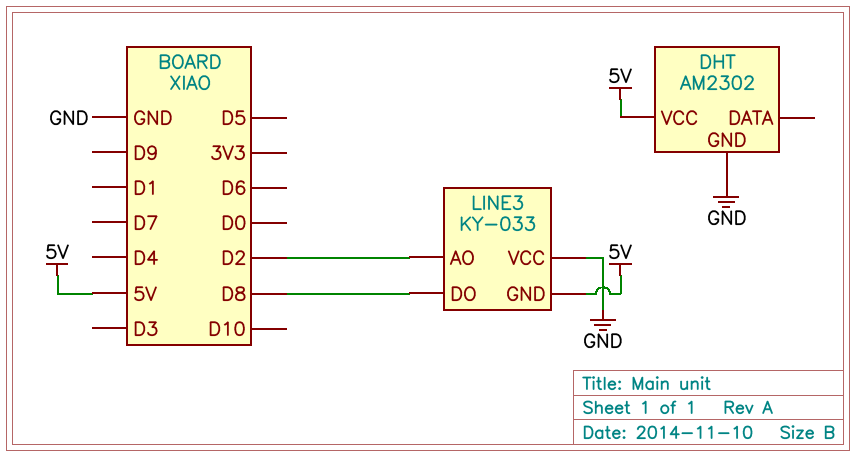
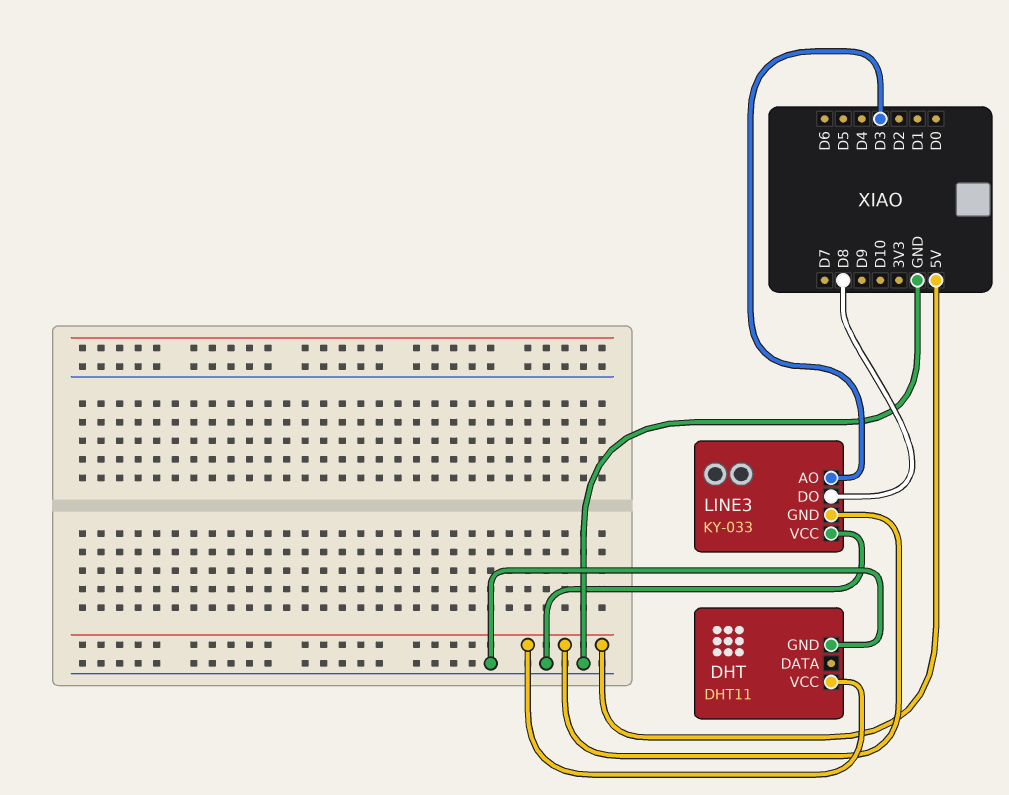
DHT: AM2302 -> DHT11
LINE3 pin AO: D2 -> D3

